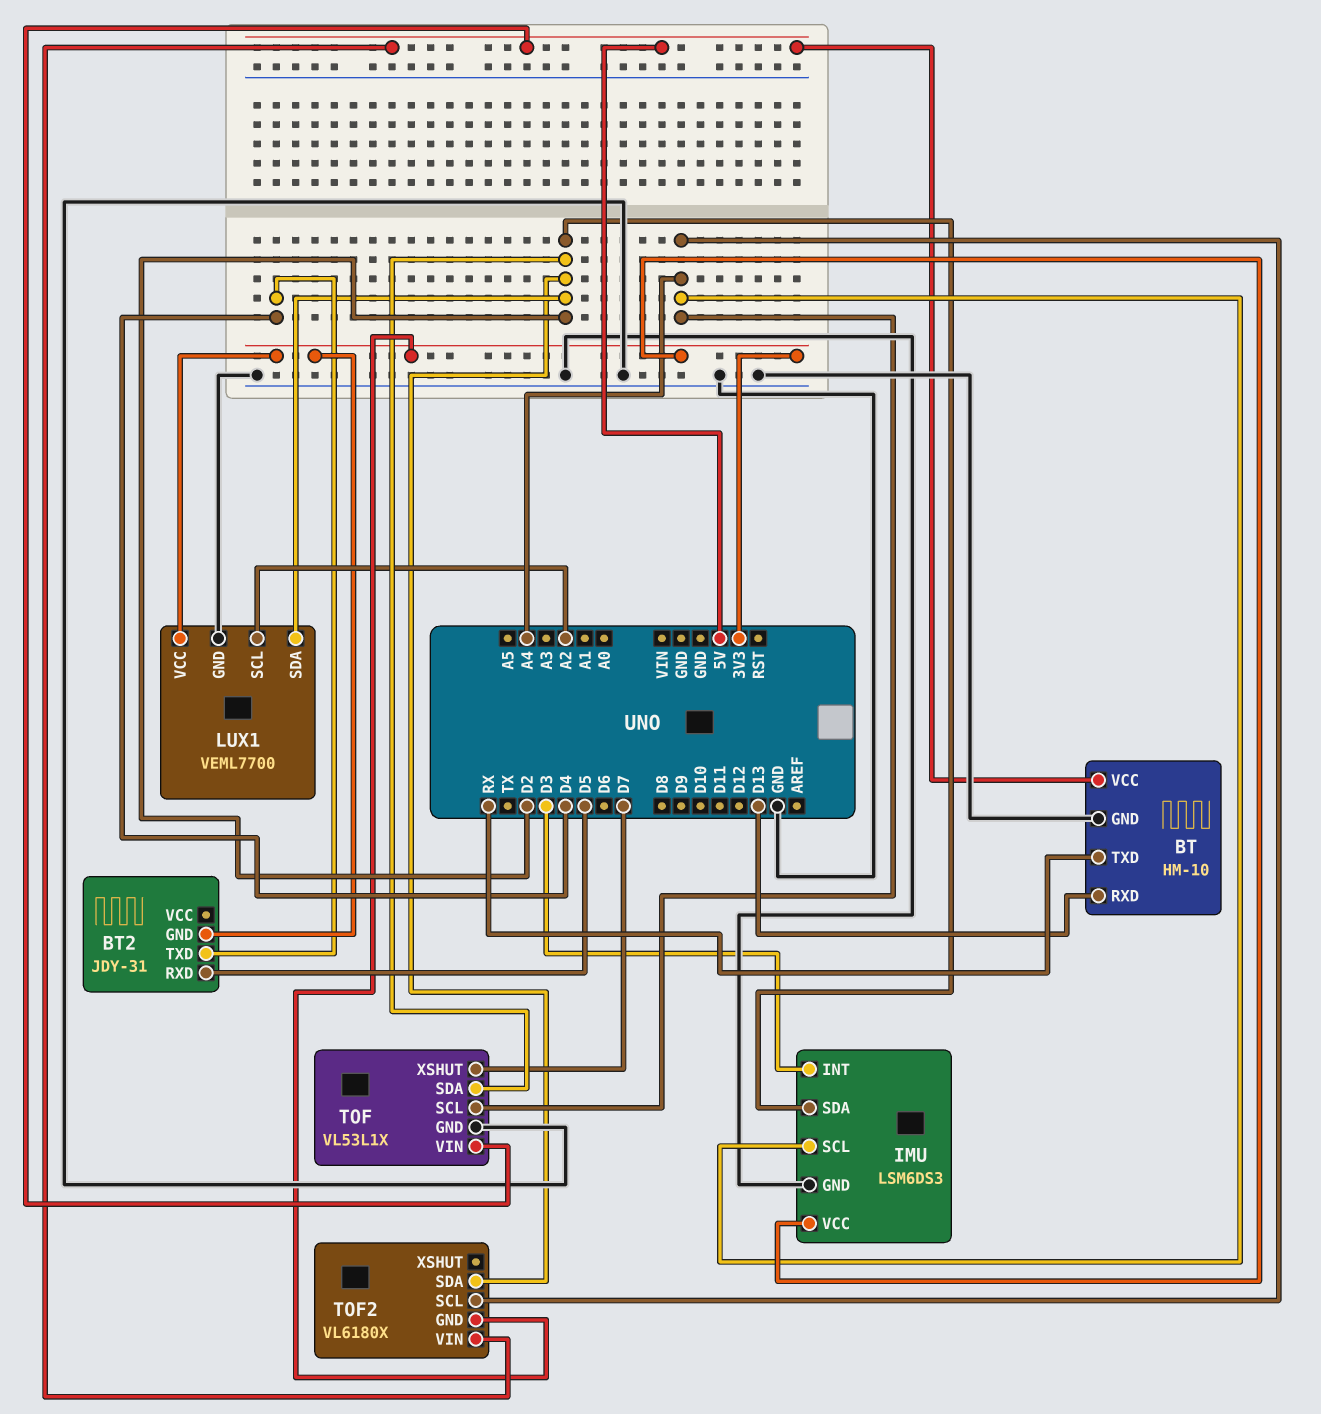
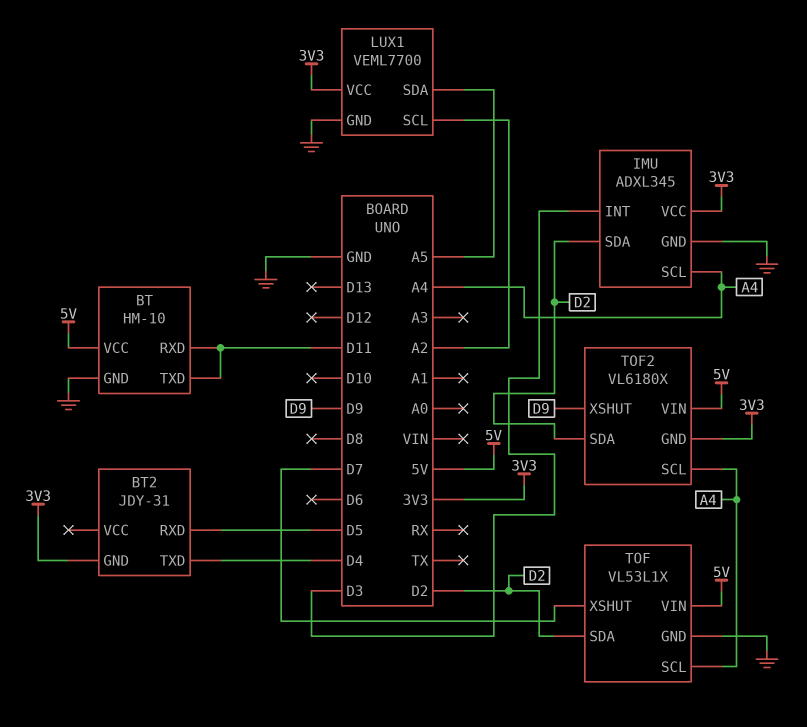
BT pin RXD: D13 -> D11
BT pin TXD: RX -> D11
IMU: LSM6DS3 -> ADXL345
LUX1 pin SDA: D2 -> A5
TOF2 pin XSHUT: none -> D9

